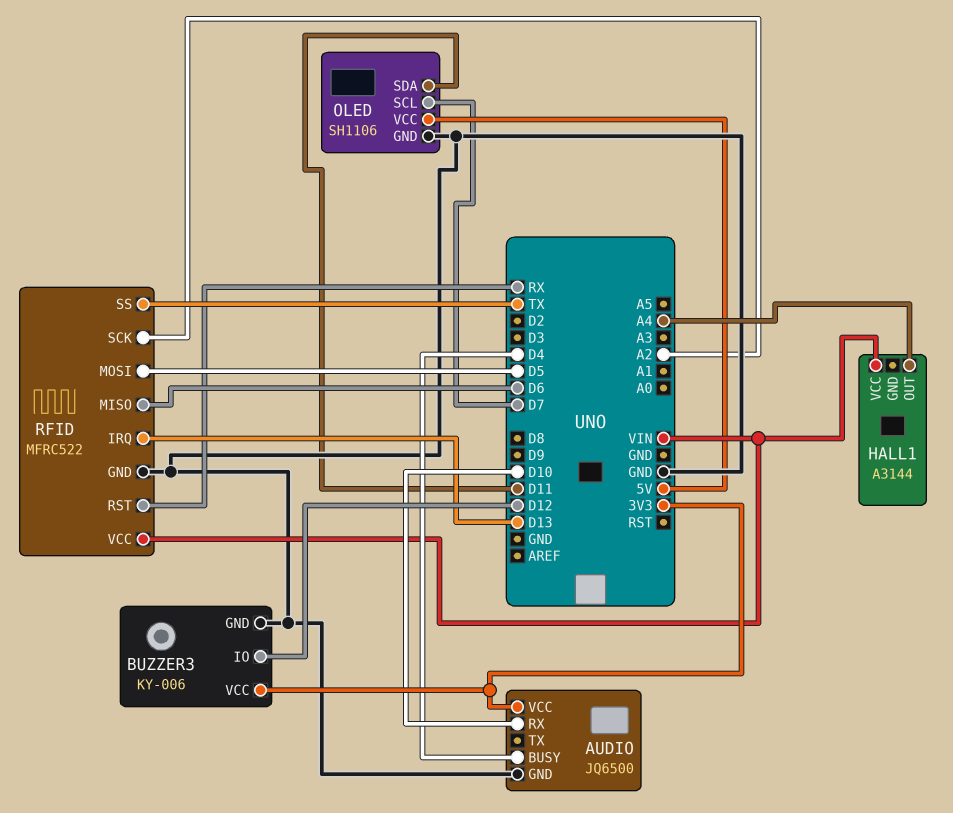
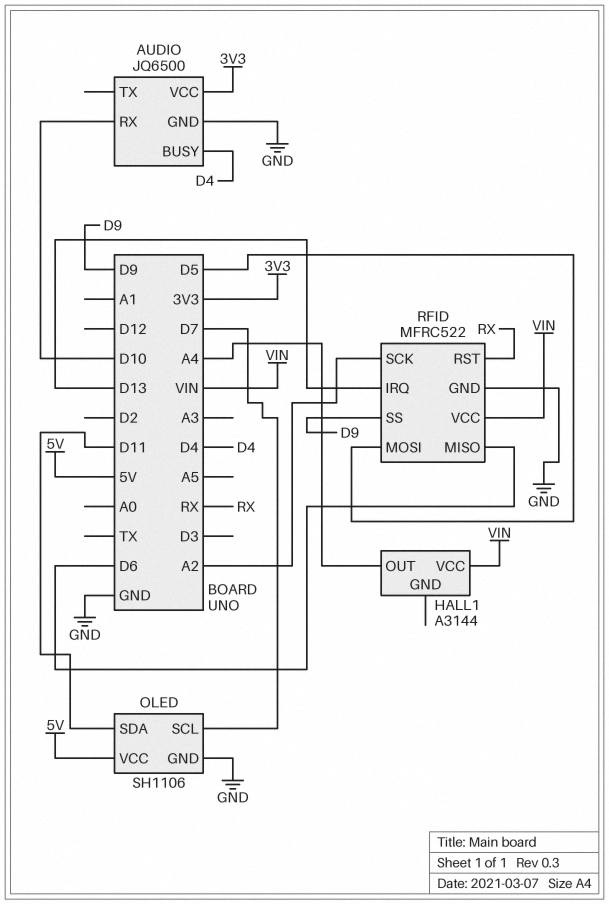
BUZZER3: KY-006 -> none
BUZZER3 pin GND: GND -> none
BUZZER3 pin IO: D12 -> none
BUZZER3 pin VCC: 3V3 -> none
RFID pin SS: TX -> D9

